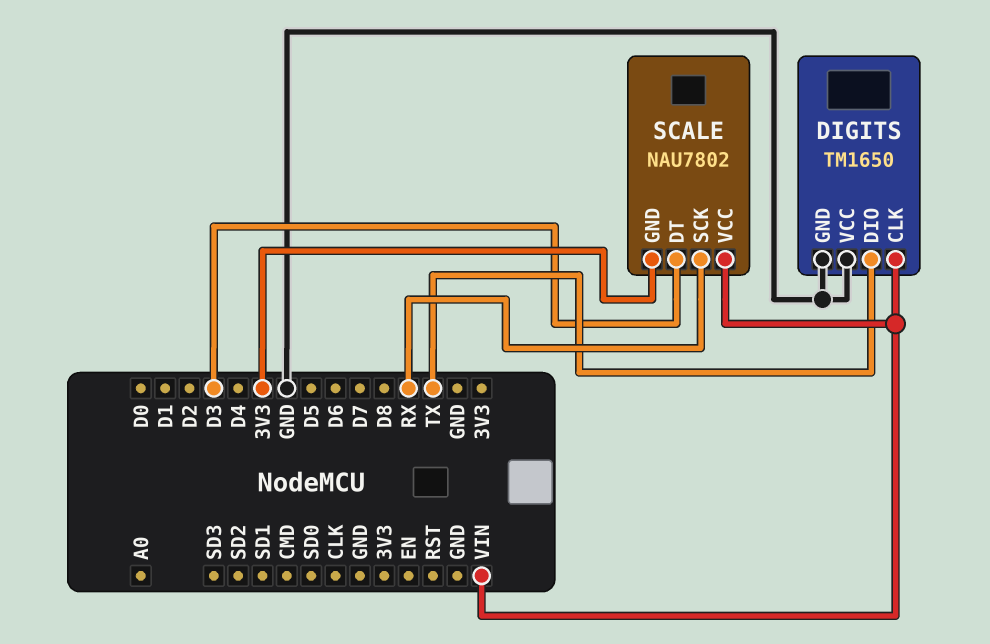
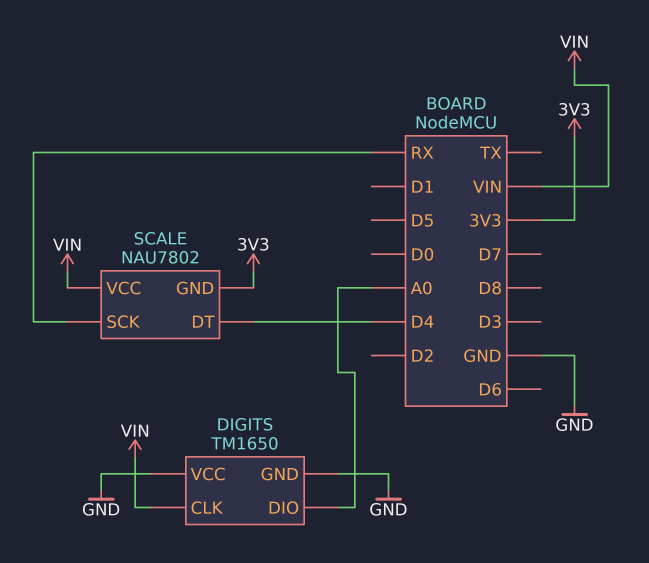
DIGITS pin DIO: TX -> A0
SCALE pin DT: D3 -> D4

